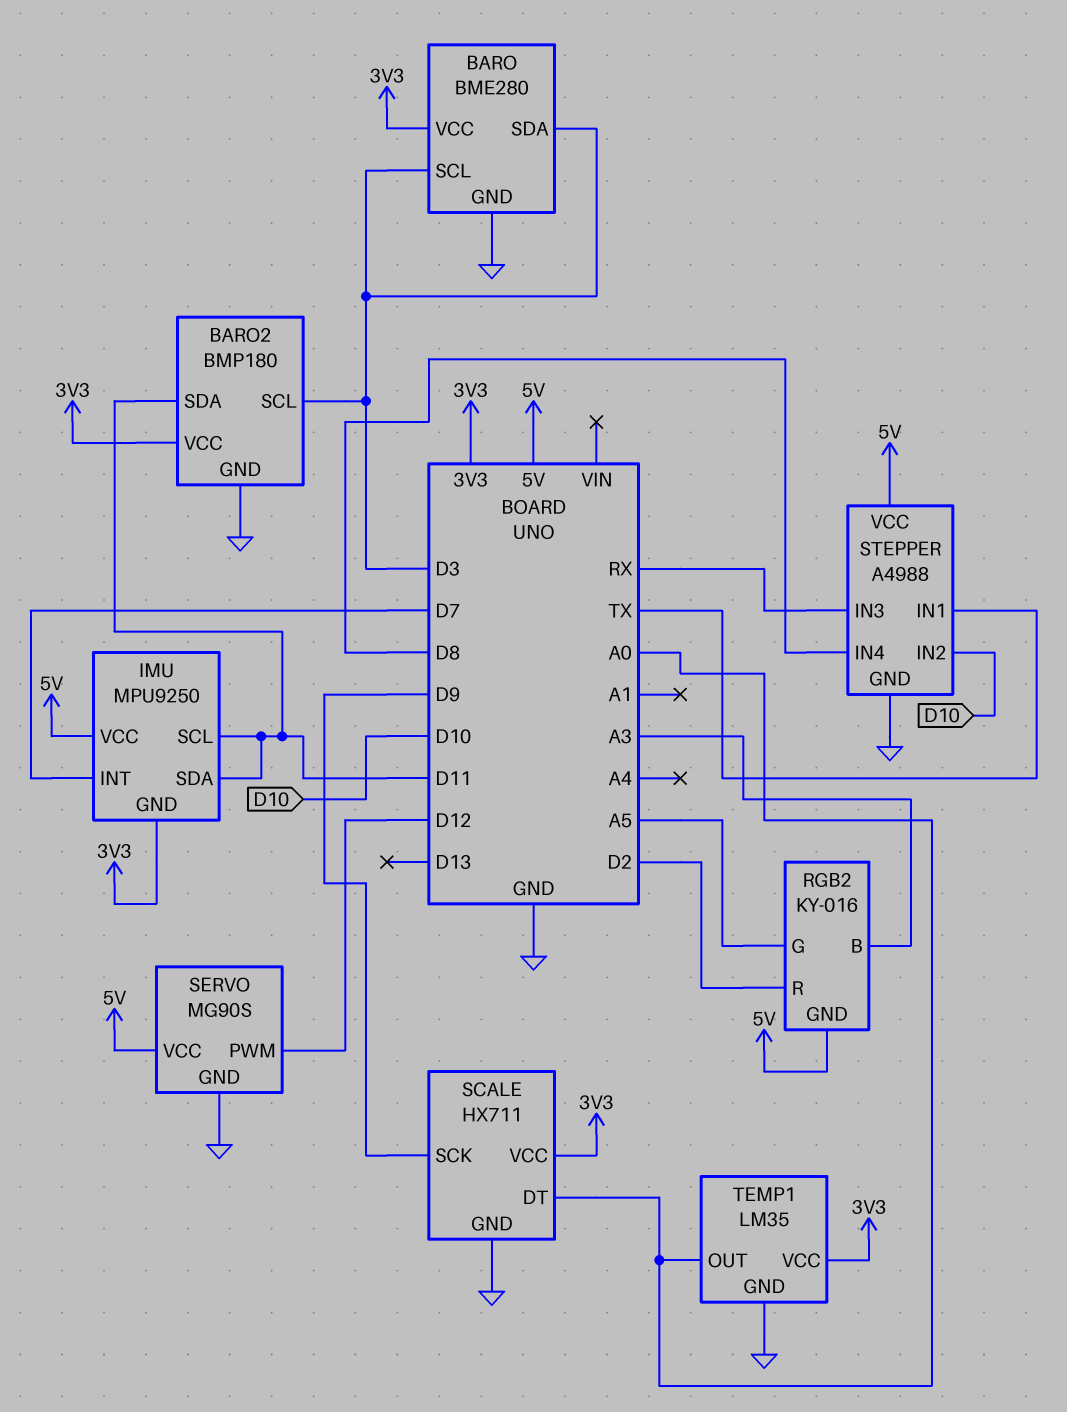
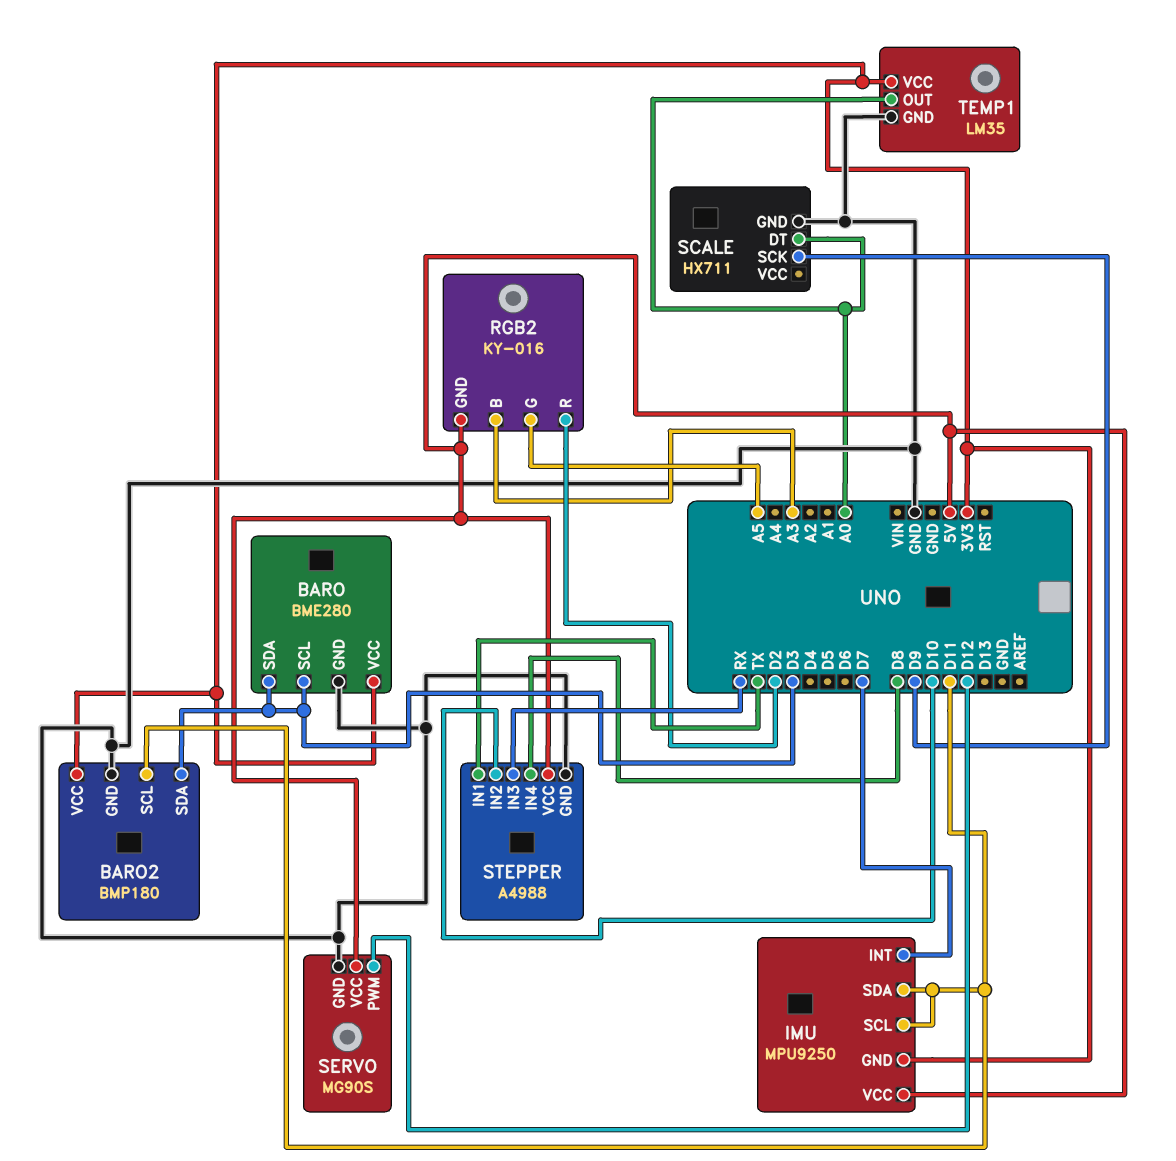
BARO2 pin SCL: D3 -> D11
BARO2 pin SDA: D11 -> D3
SCALE pin VCC: 3V3 -> none

